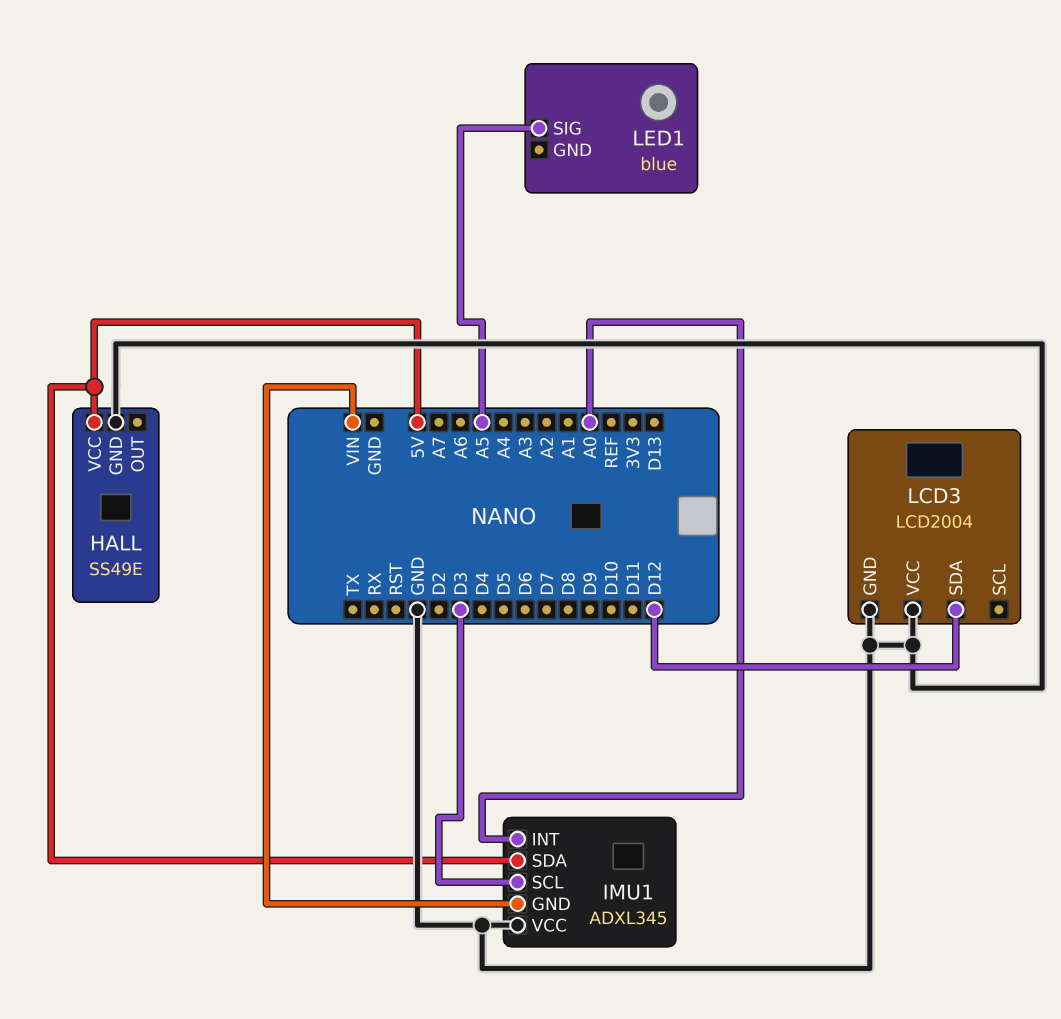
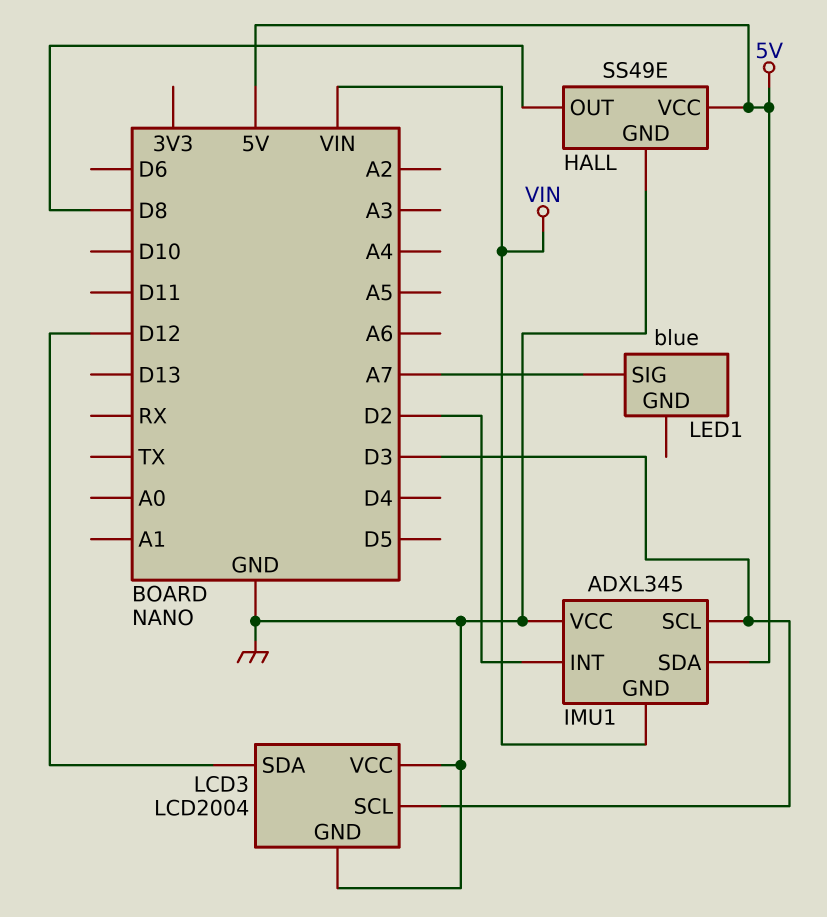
HALL pin OUT: none -> D8
IMU1 pin INT: A0 -> D2
LCD3 pin SCL: none -> D3
LED1 pin SIG: A5 -> A7

